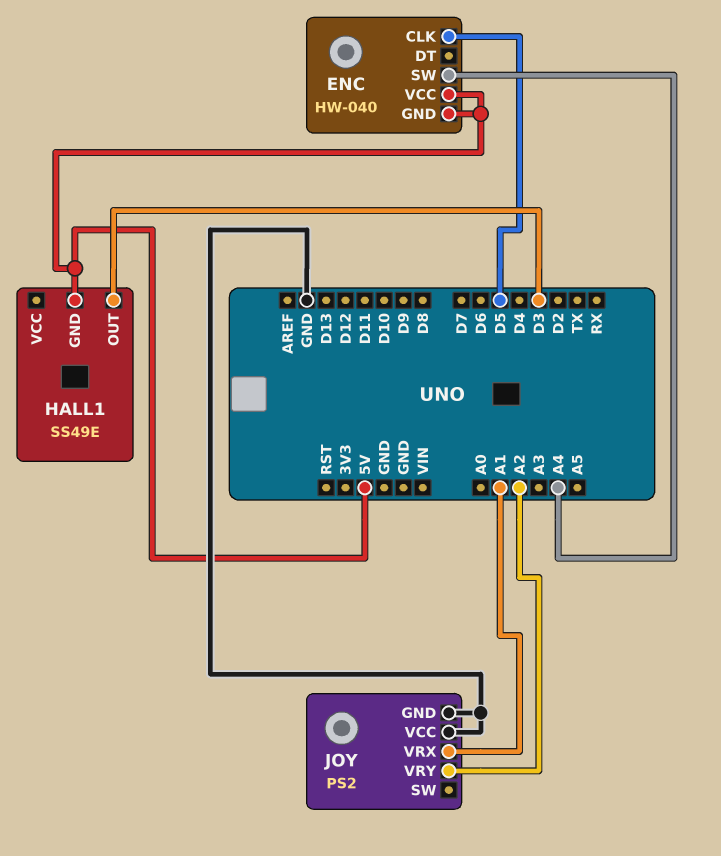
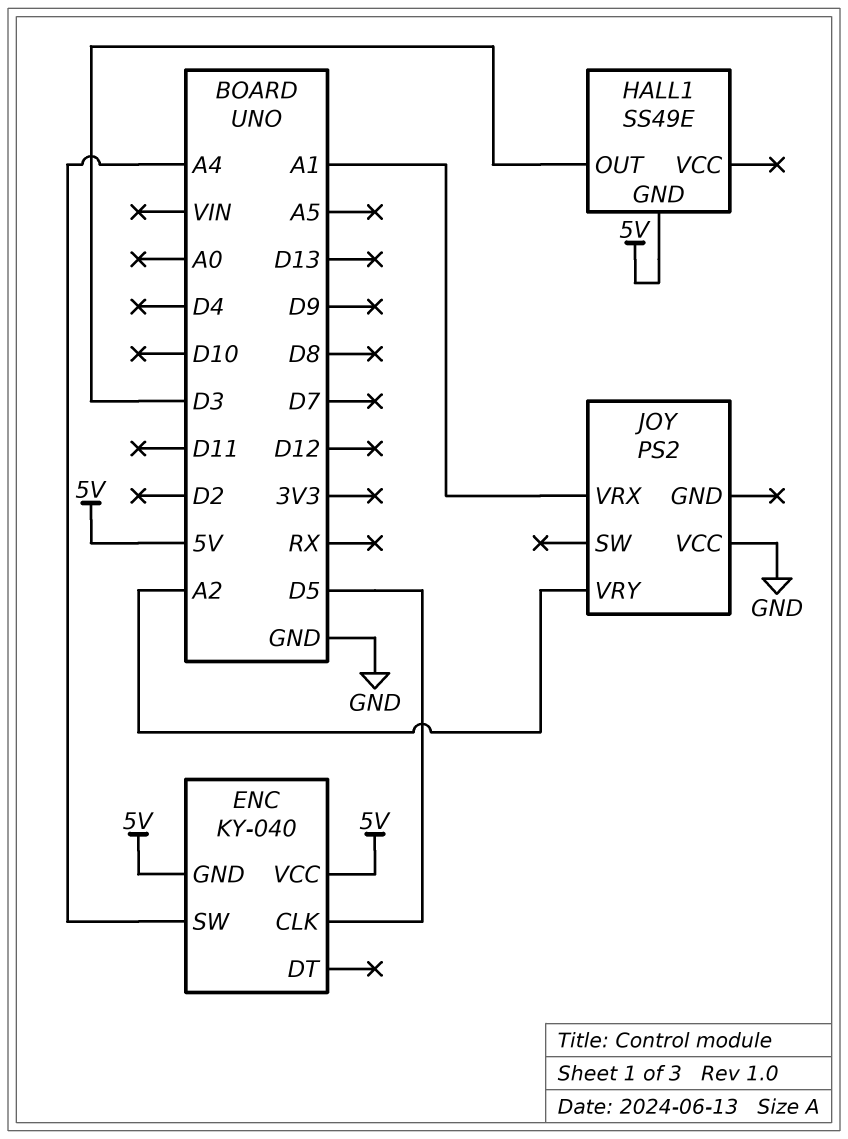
ENC: HW-040 -> KY-040
JOY pin GND: GND -> none

